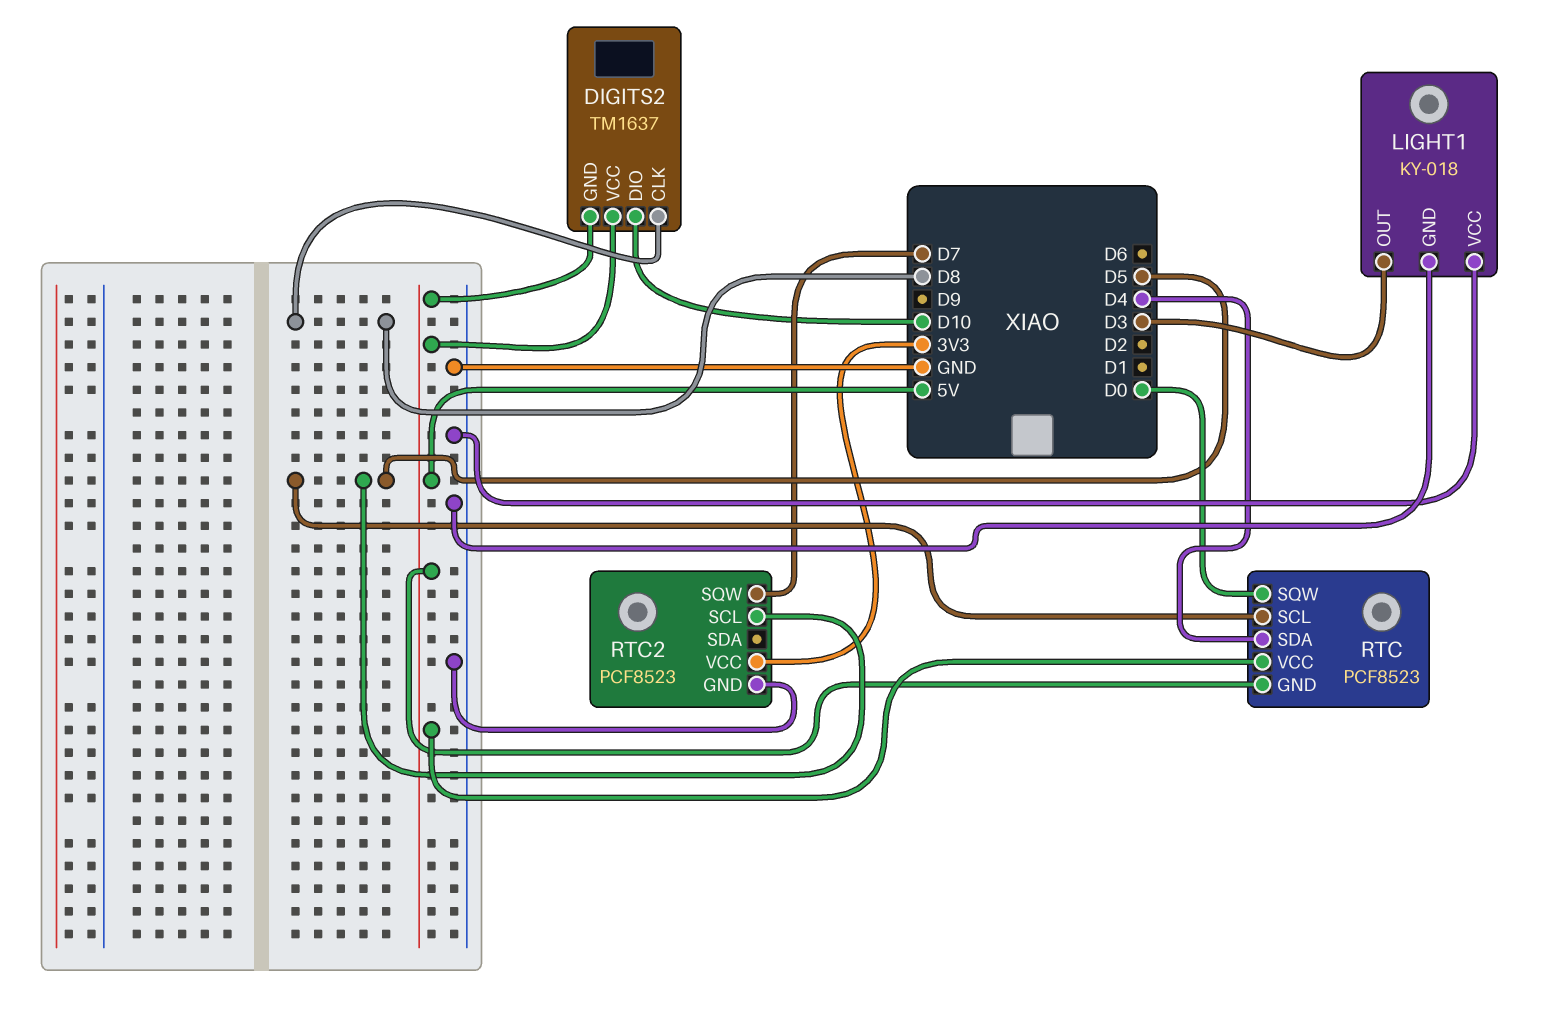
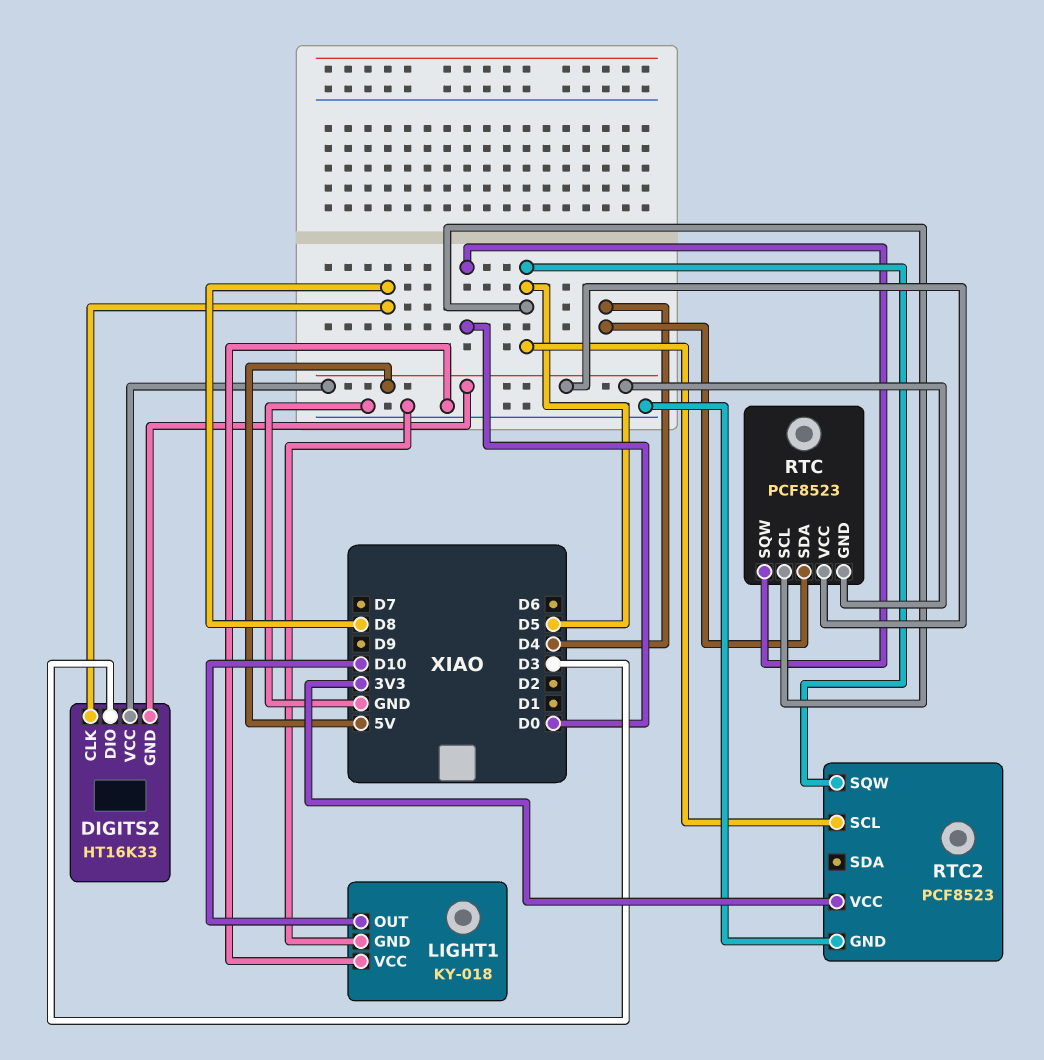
DIGITS2: TM1637 -> HT16K33
DIGITS2 pin DIO: D10 -> D3
LIGHT1 pin OUT: D3 -> D10
RTC2 pin SQW: D7 -> D5

